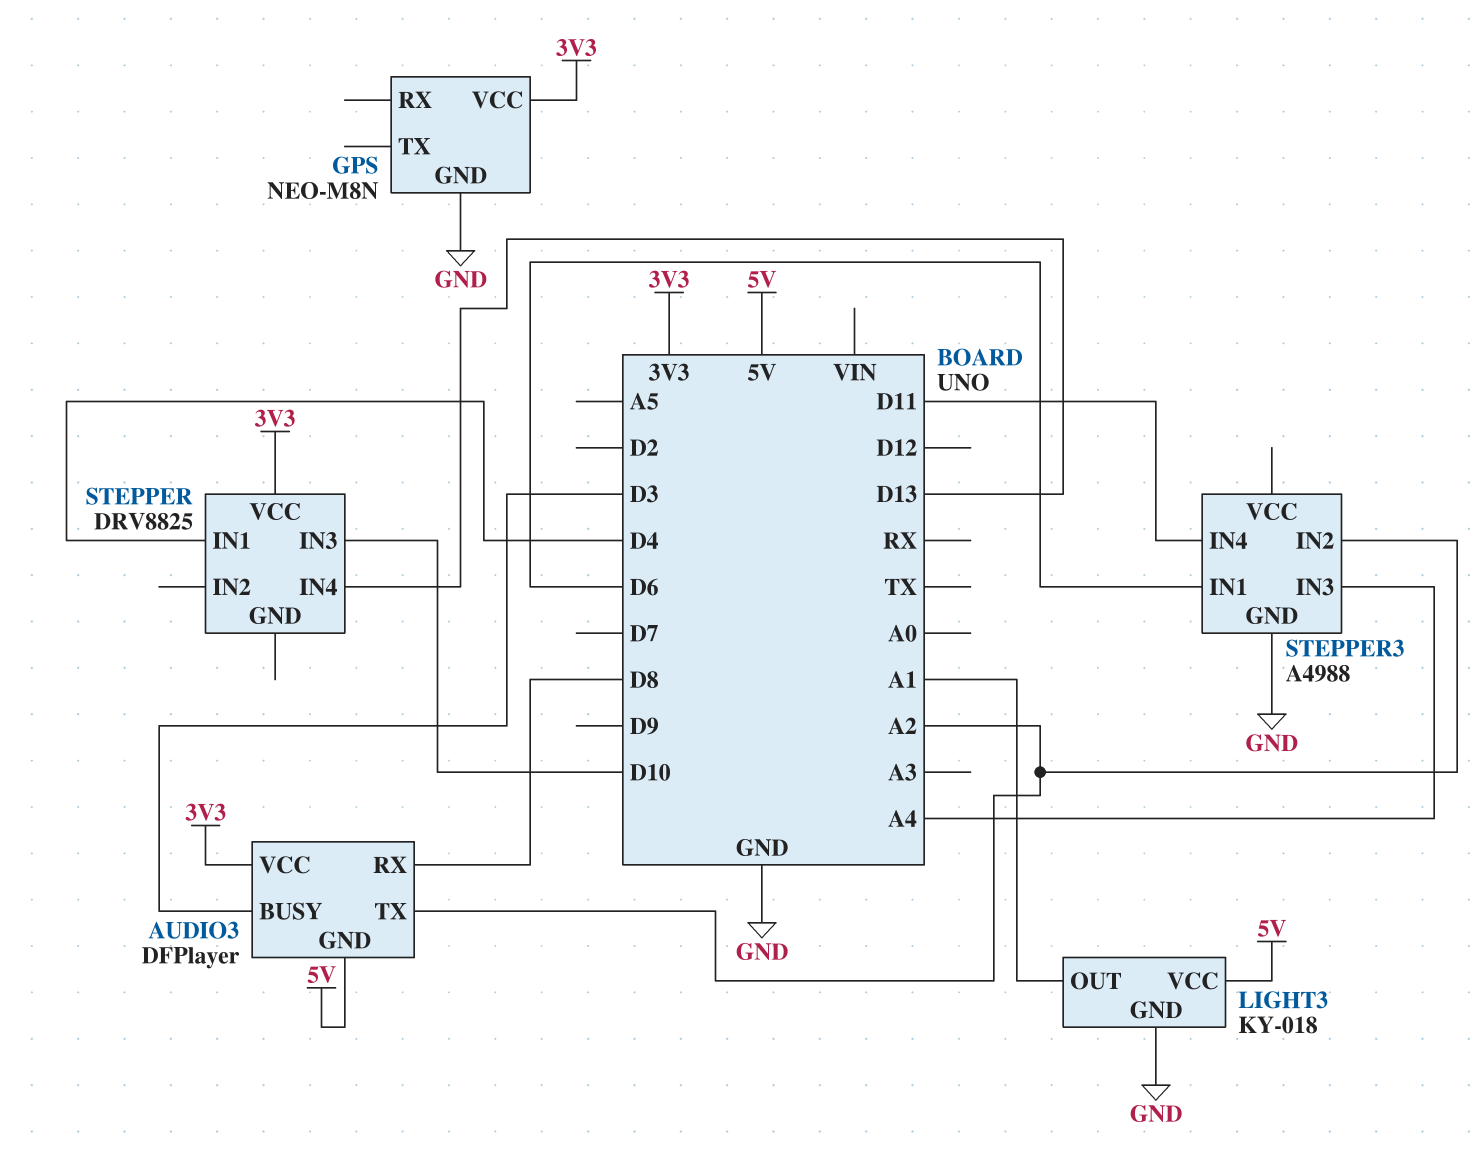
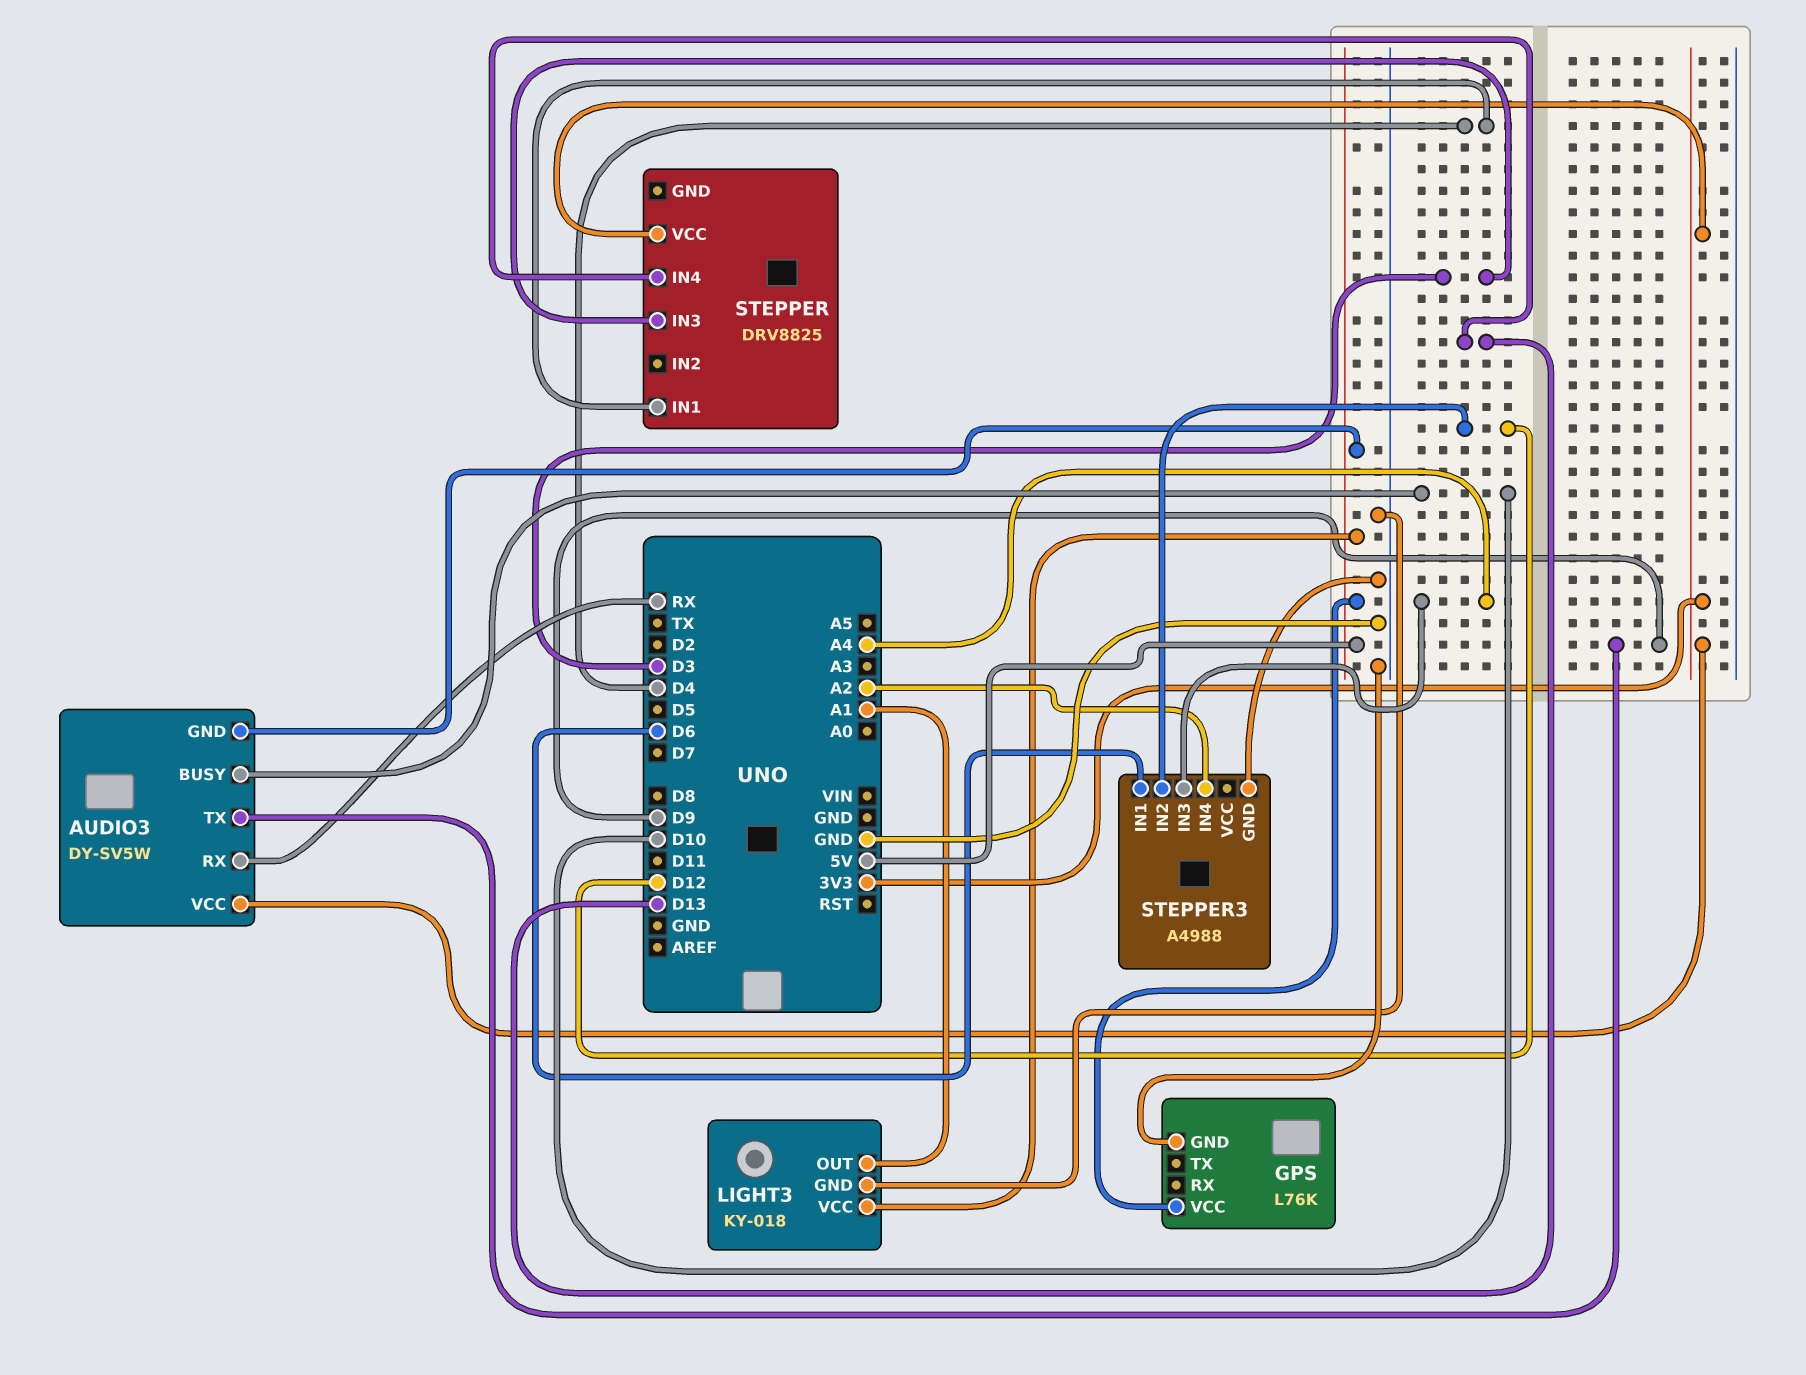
AUDIO3: DFPlayer -> DY-SV5W
AUDIO3 pin BUSY: D3 -> D10
AUDIO3 pin RX: D8 -> RX
AUDIO3 pin TX: A2 -> D9
GPS: NEO-M8N -> L76K
GPS pin VCC: 3V3 -> 5V
STEPPER pin IN3: D10 -> D3
STEPPER3 pin IN2: A2 -> D12
STEPPER3 pin IN4: D11 -> A2

